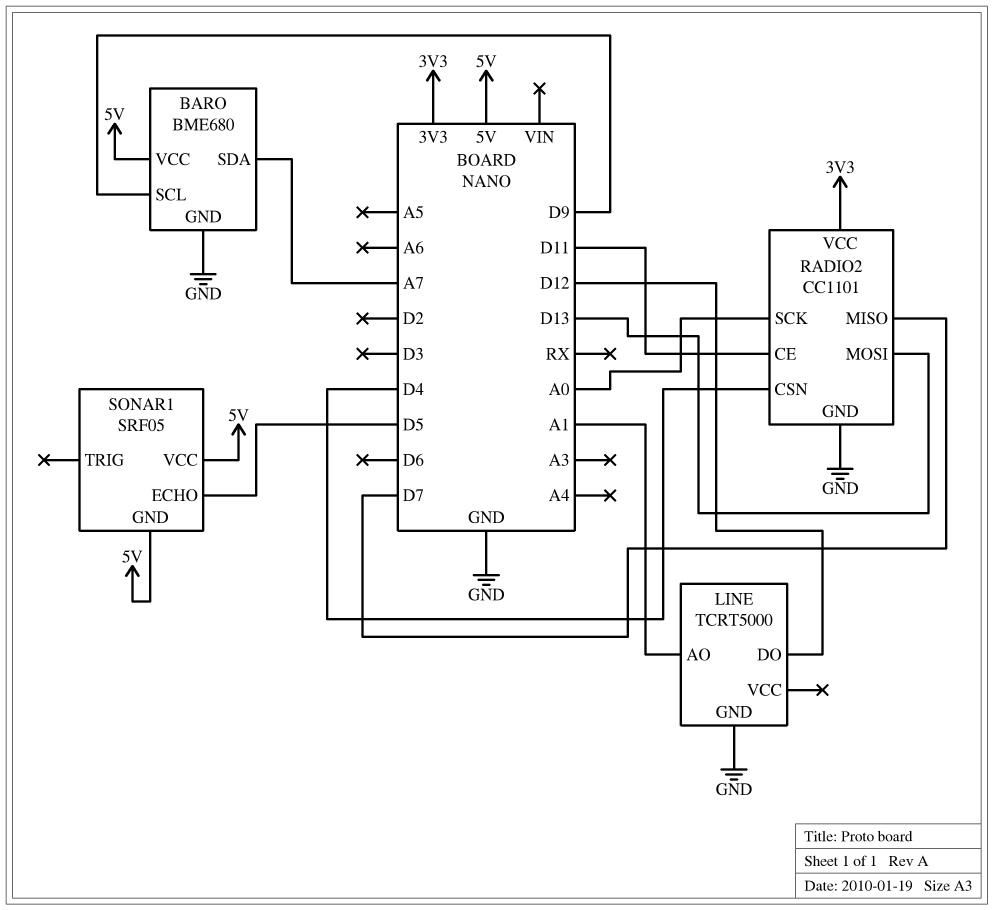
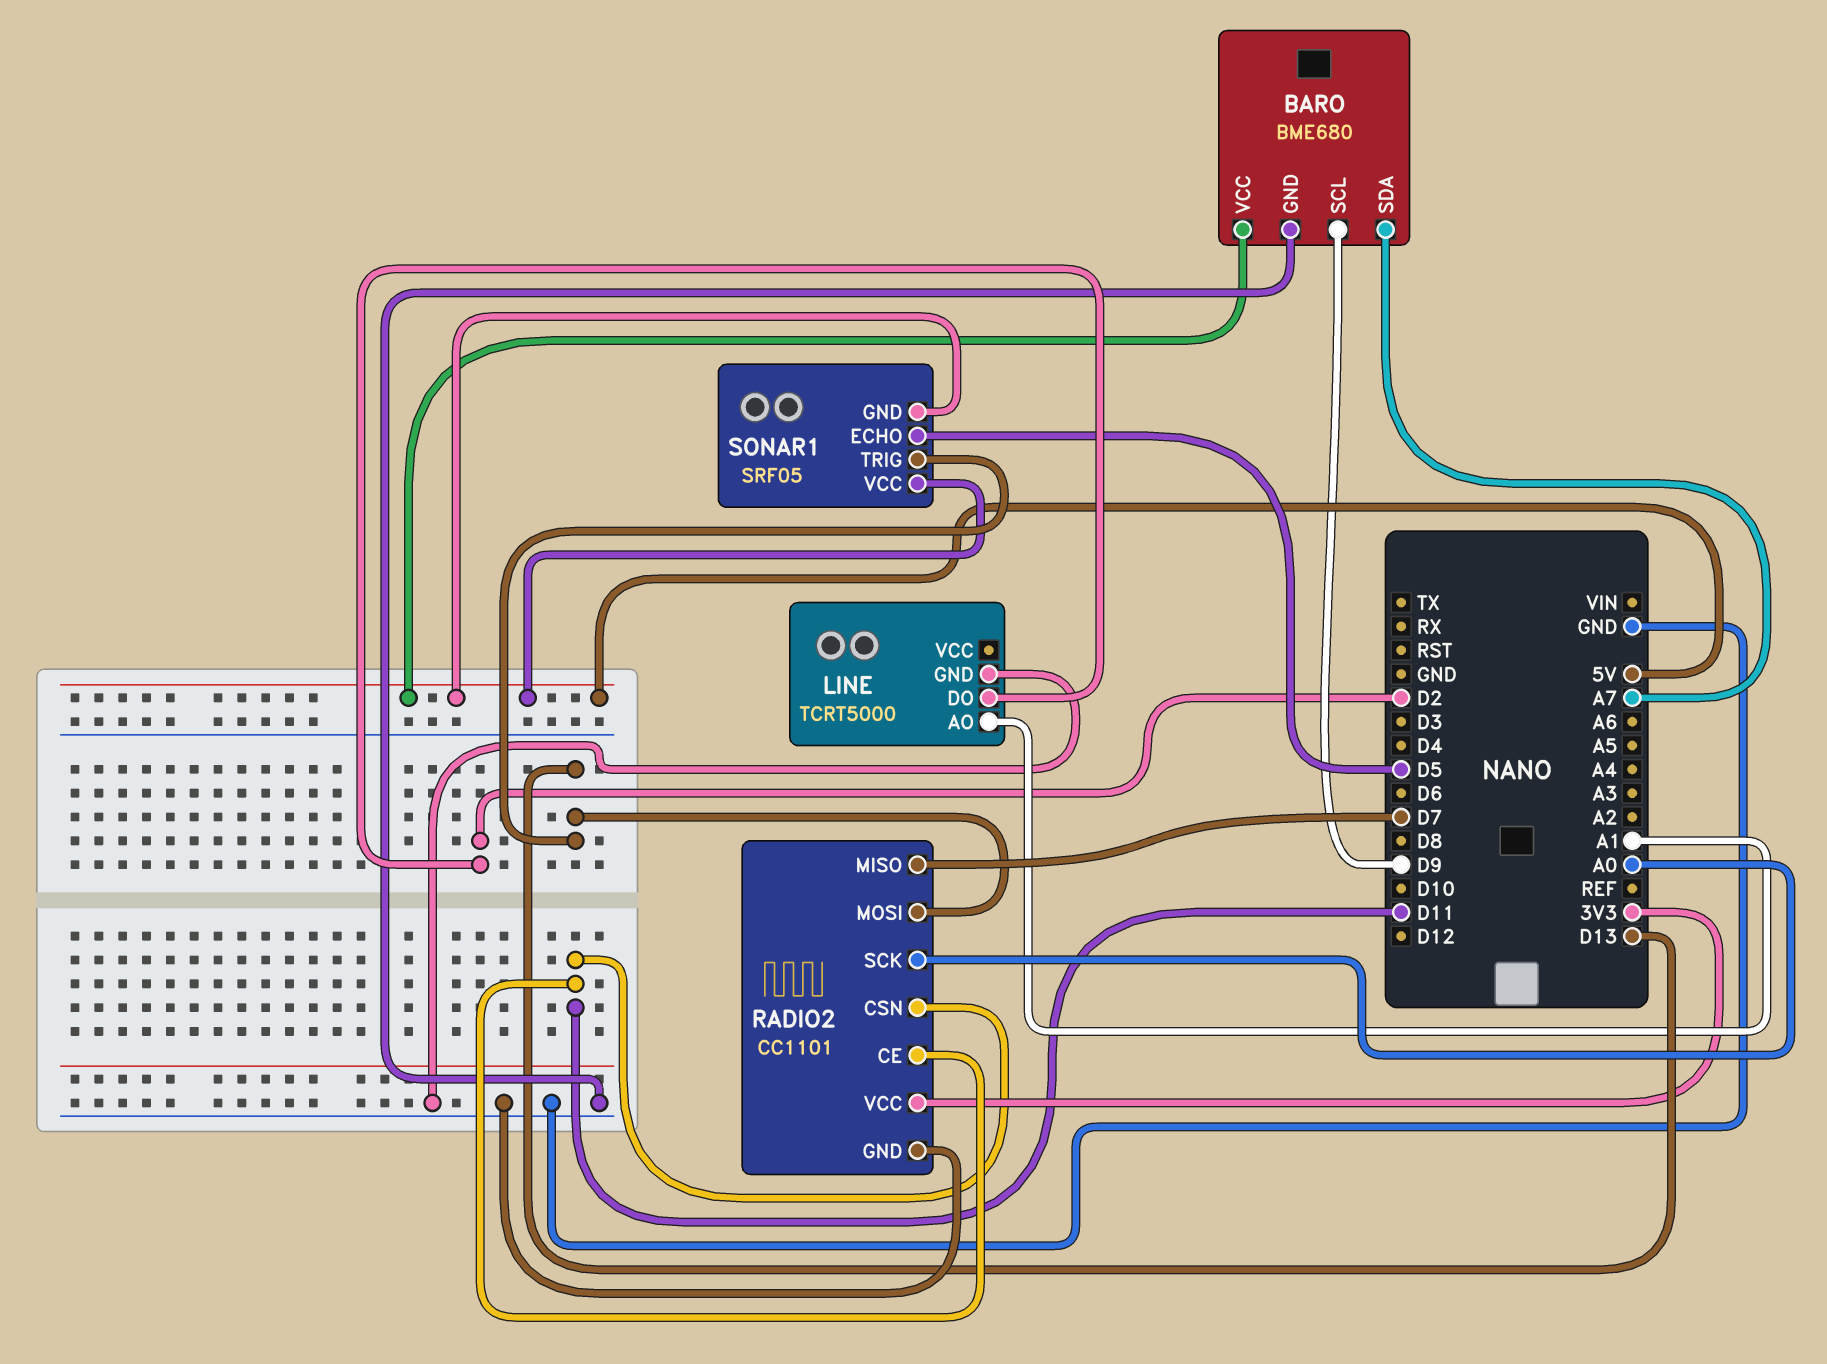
LINE pin DO: D12 -> D2
RADIO2 pin CSN: D4 -> D11
SONAR1 pin TRIG: none -> D13

